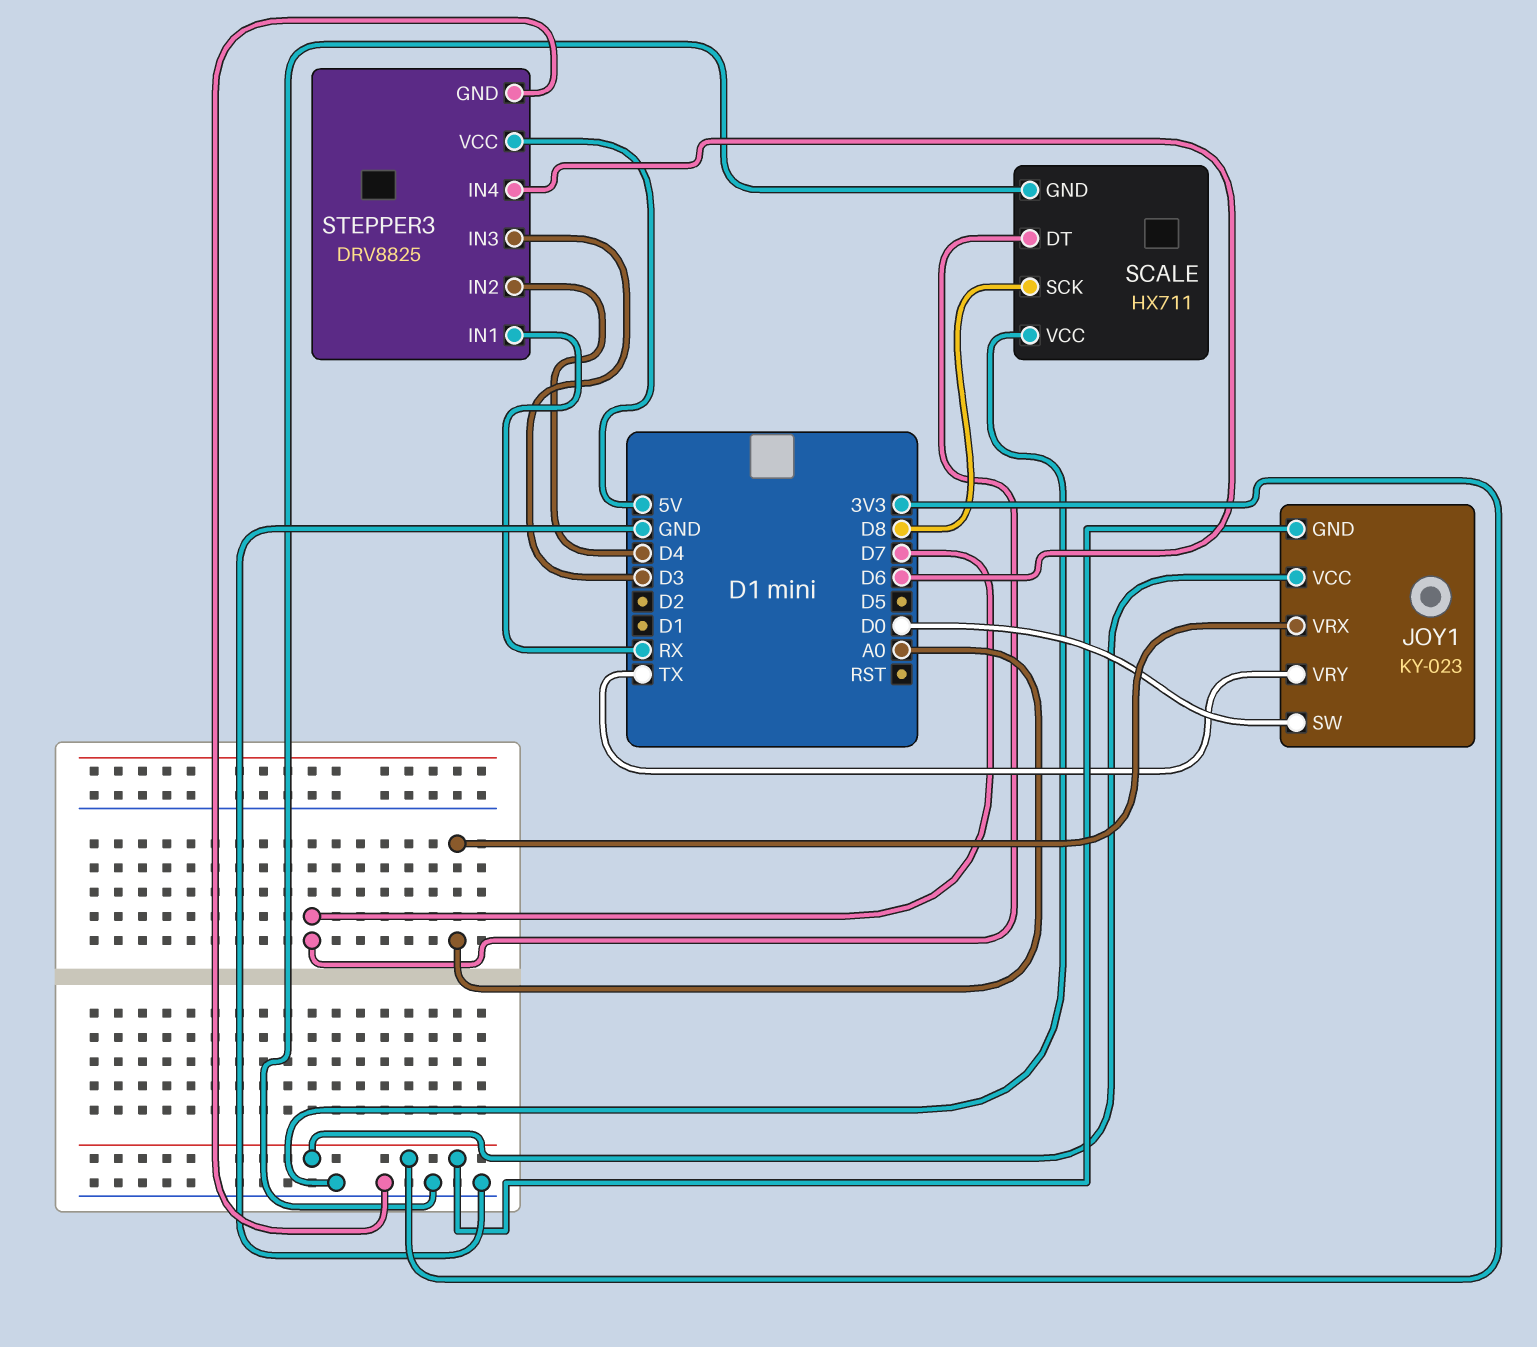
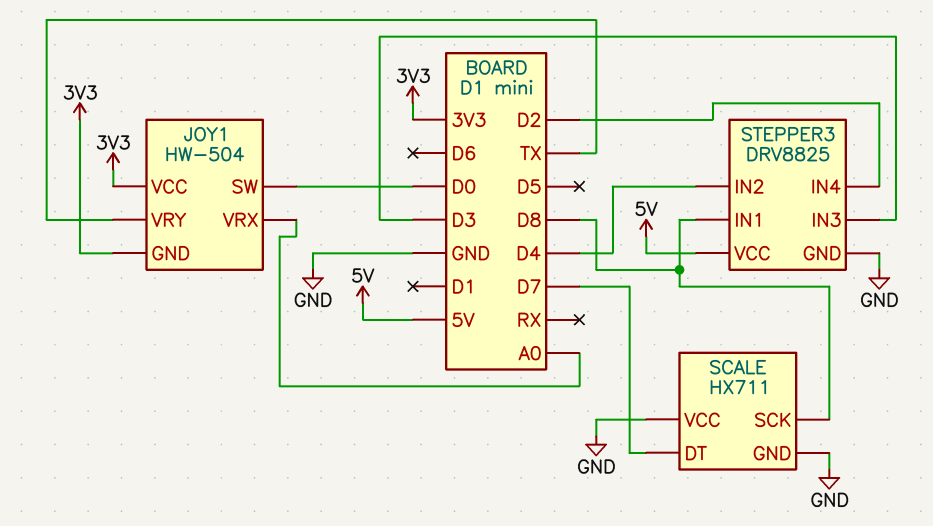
JOY1: KY-023 -> HW-504
STEPPER3 pin IN1: RX -> D8
STEPPER3 pin IN4: D6 -> D2

